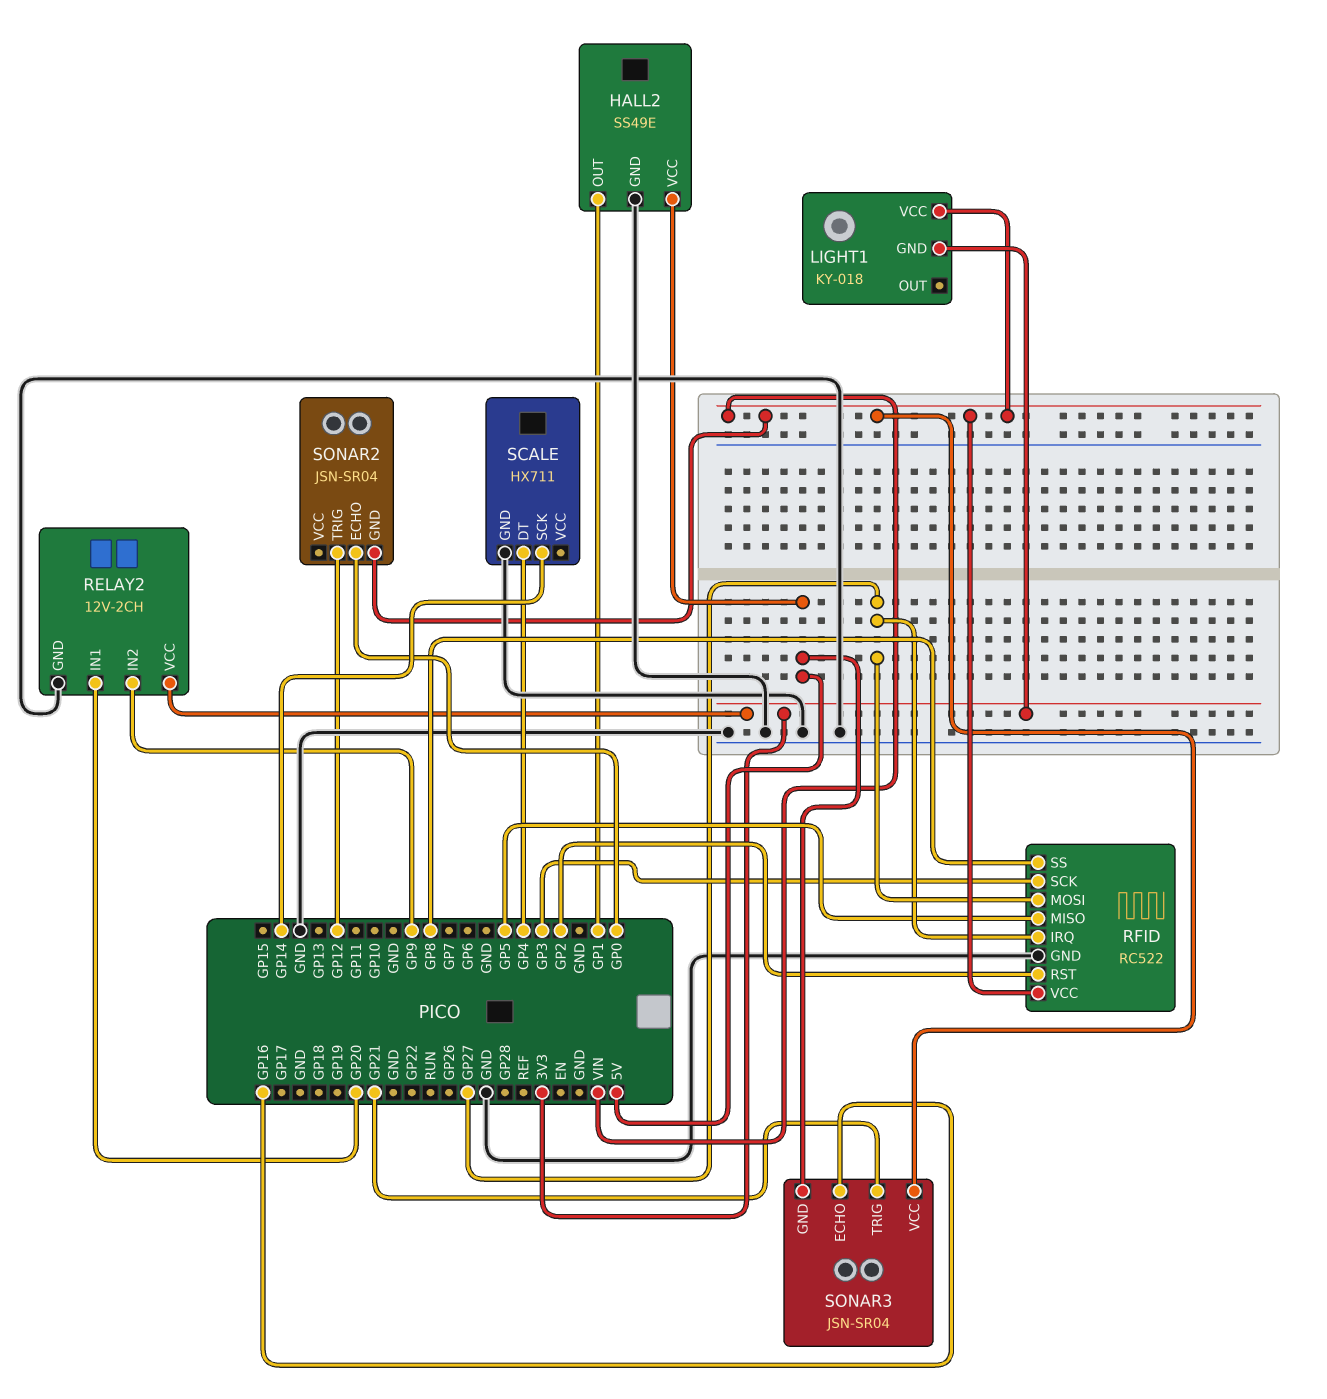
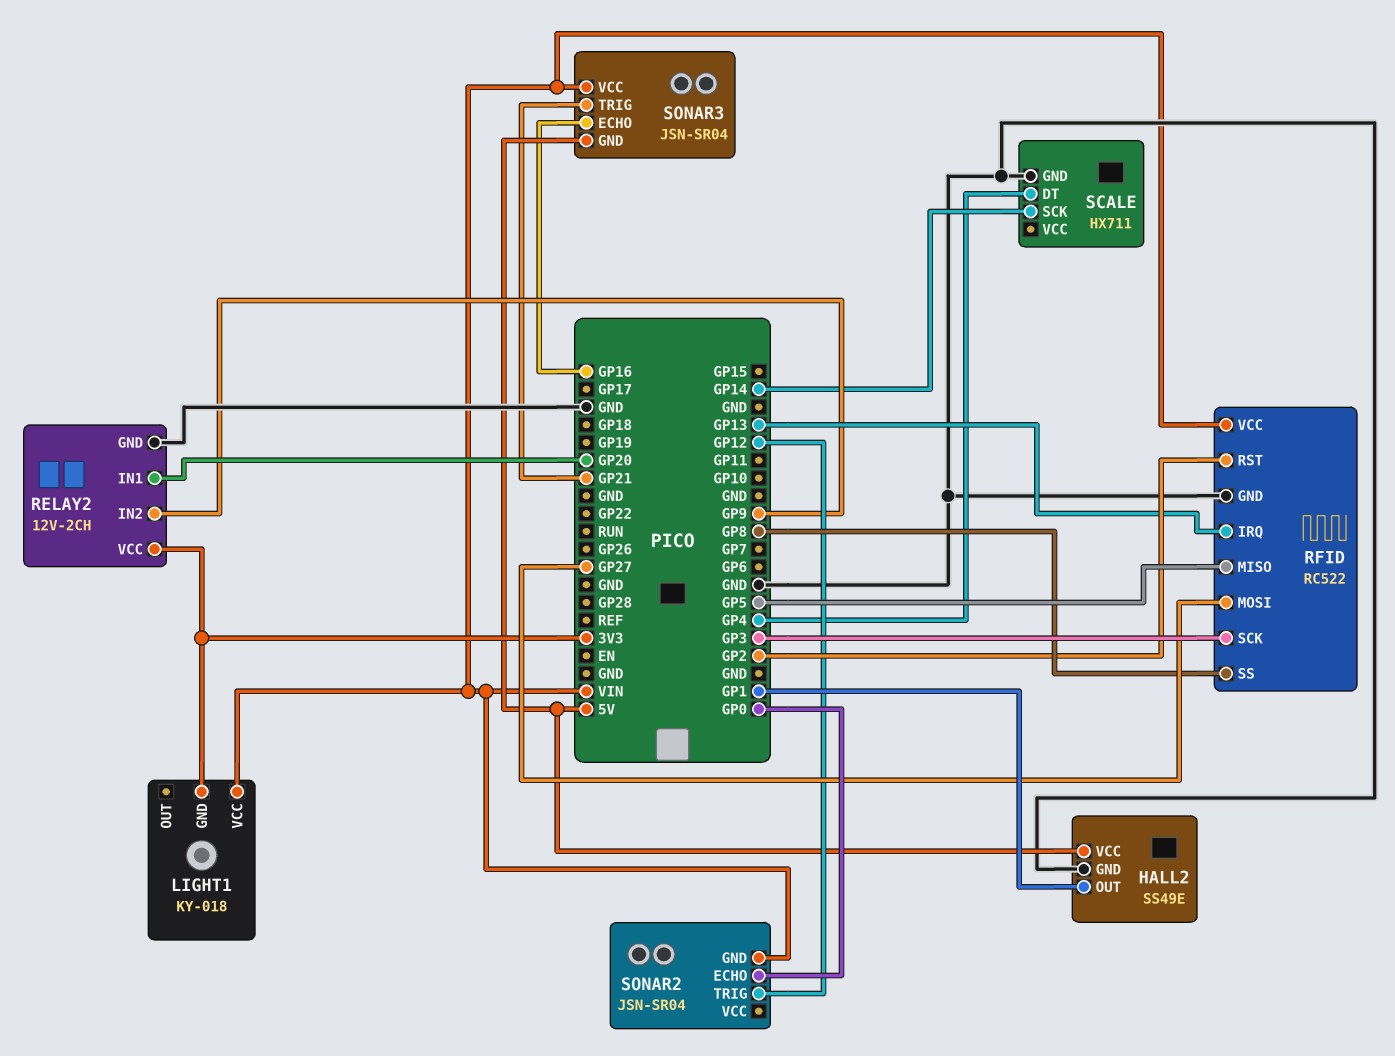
RFID pin IRQ: GP27 -> GP13

